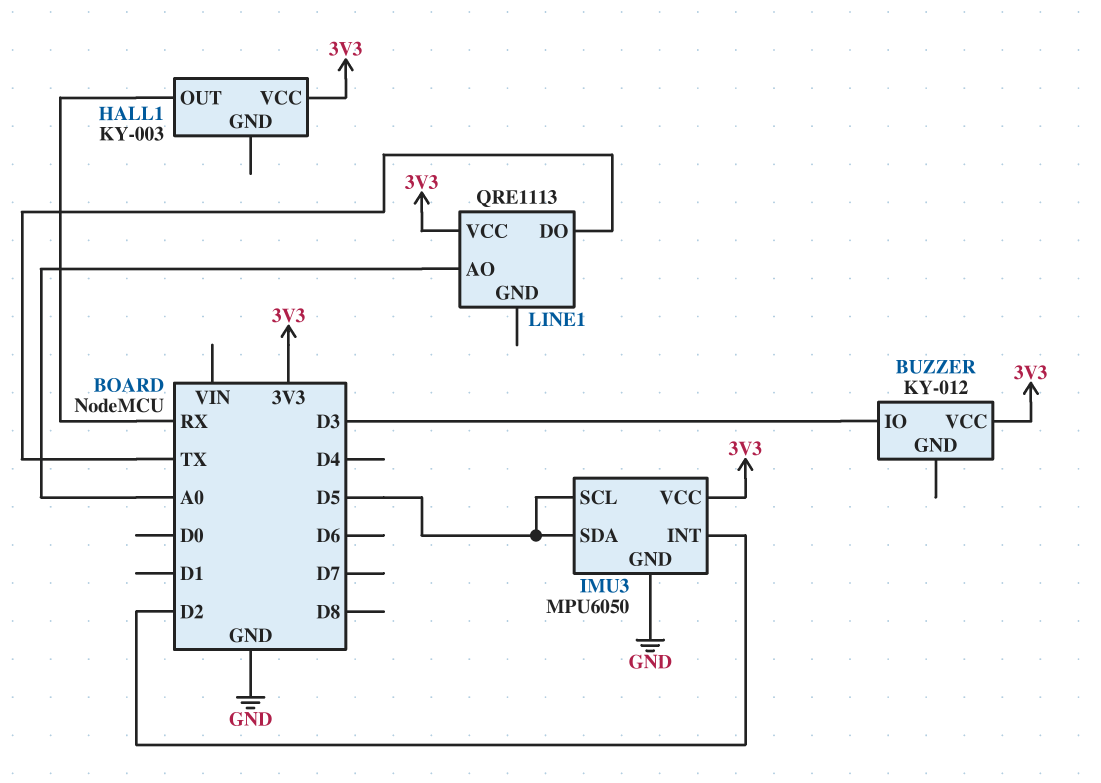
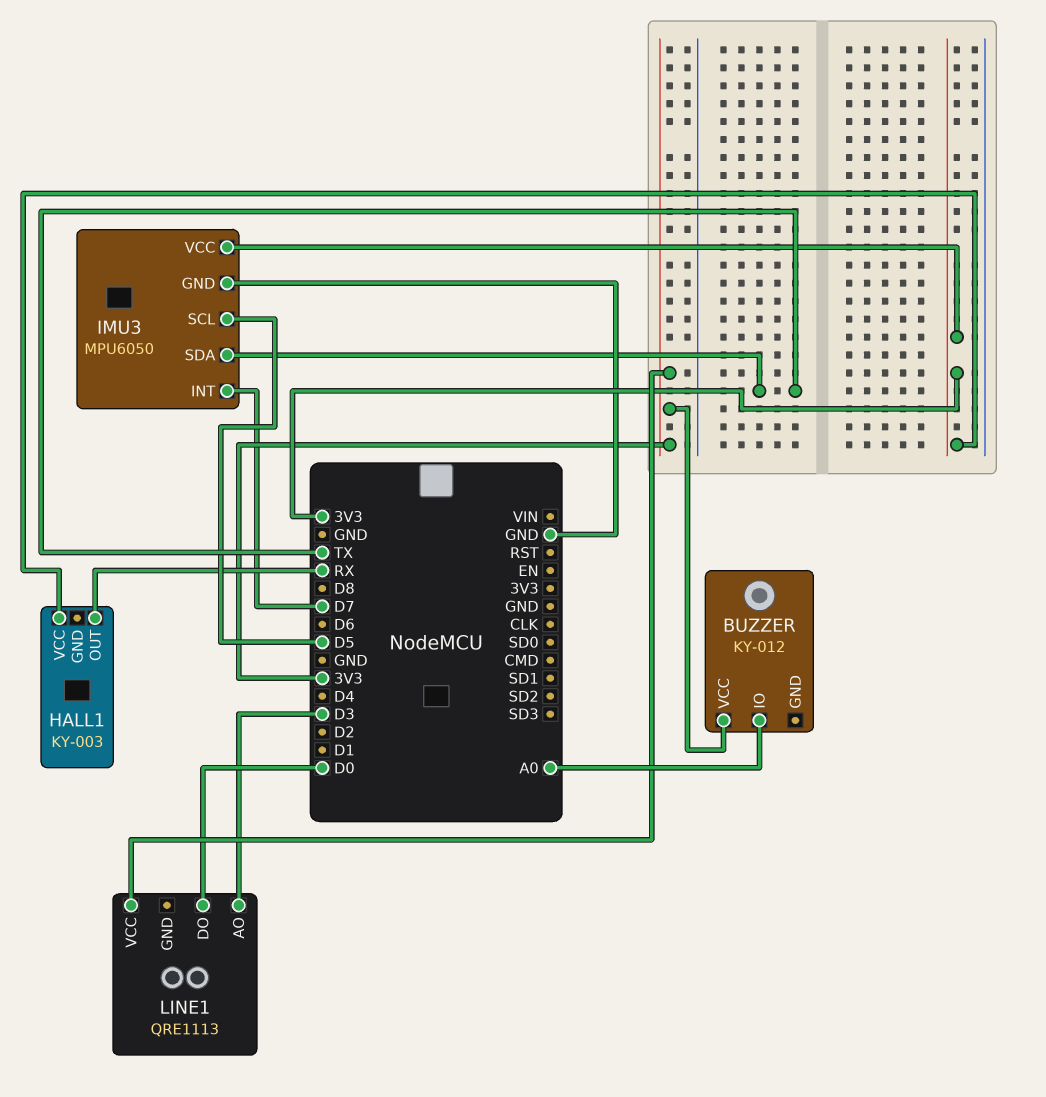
BUZZER pin IO: D3 -> A0
IMU3 pin INT: D2 -> D7
IMU3 pin SDA: D5 -> TX
LINE1 pin AO: A0 -> D3
LINE1 pin DO: TX -> D0

